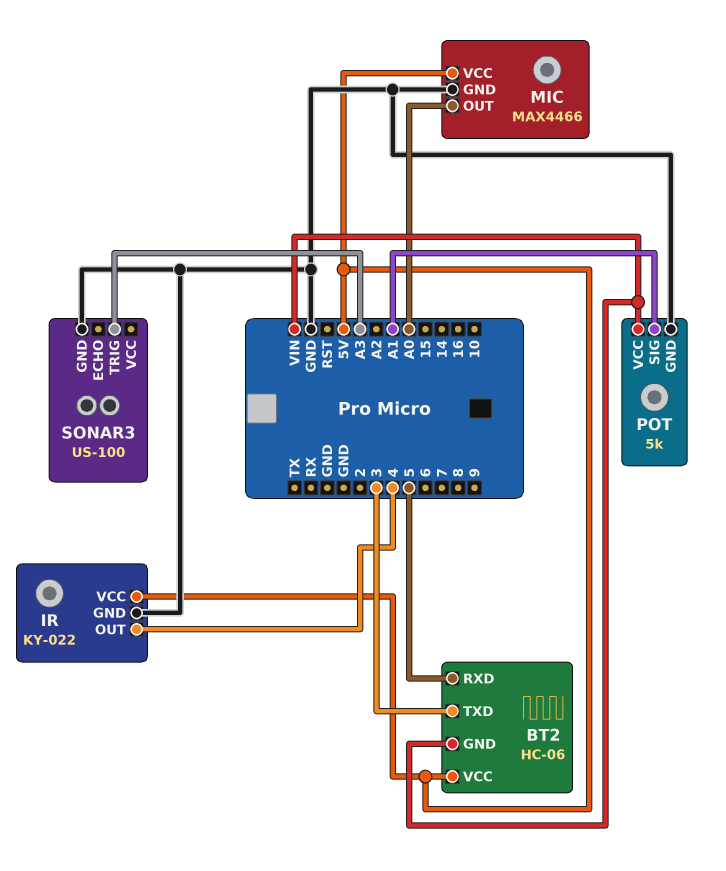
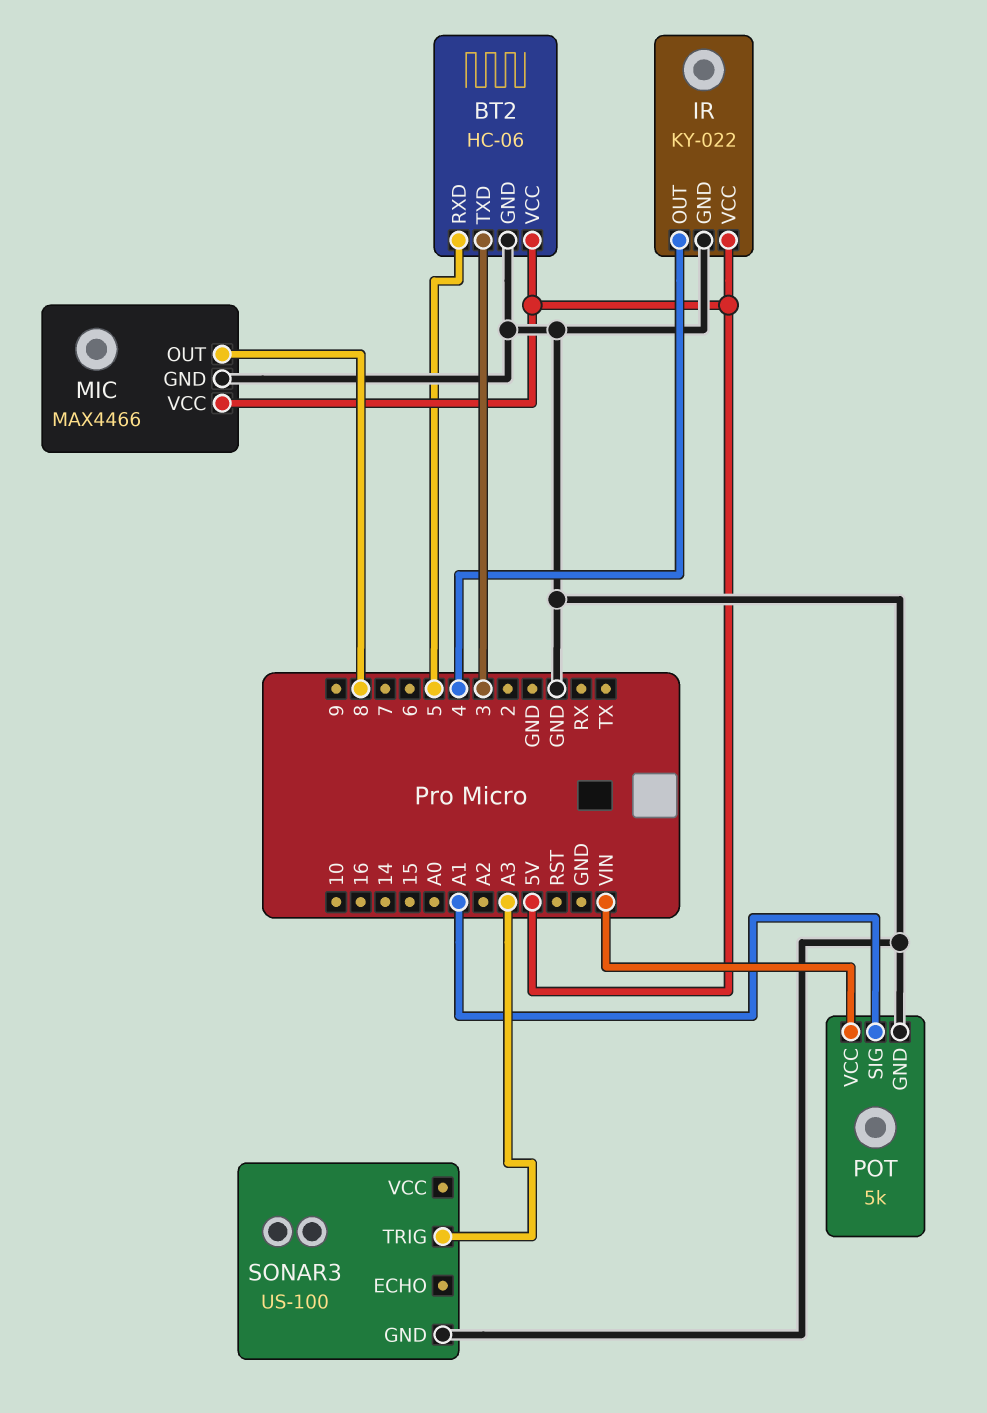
BT2 pin GND: VIN -> GND
MIC pin OUT: A0 -> 8

